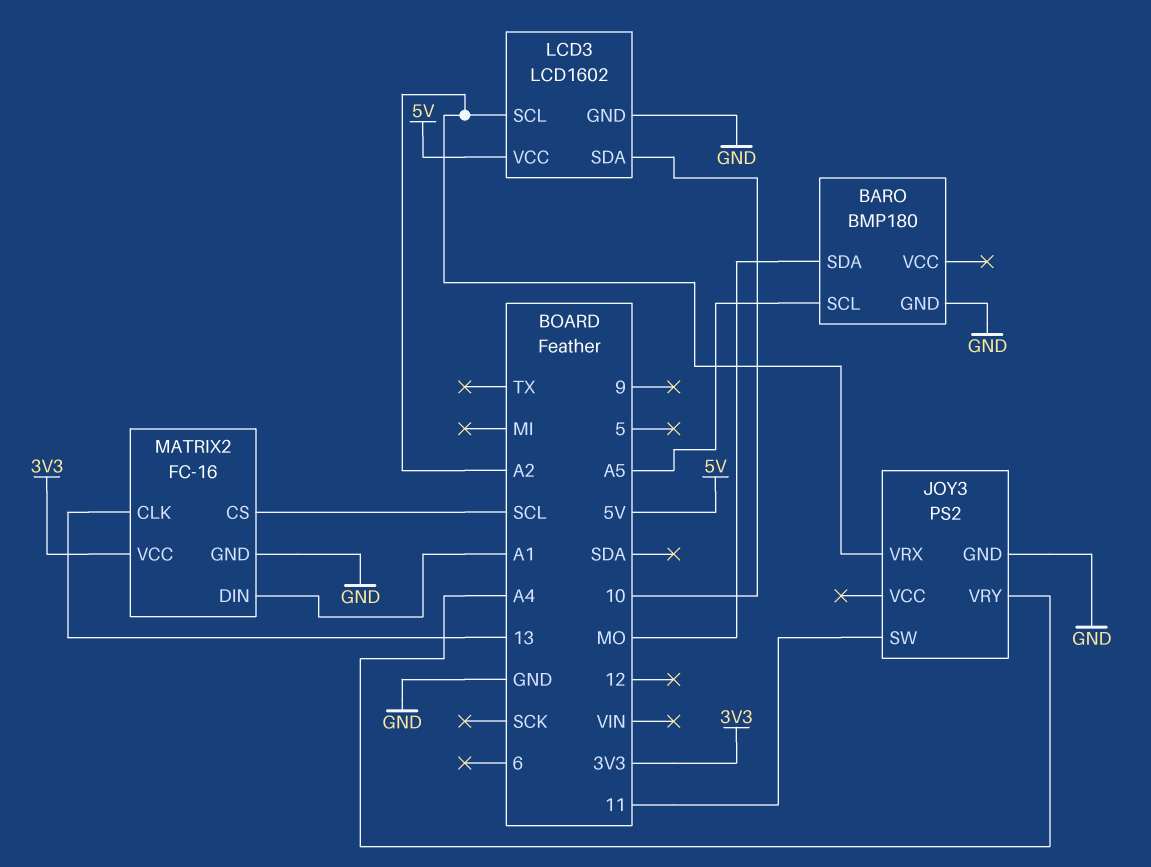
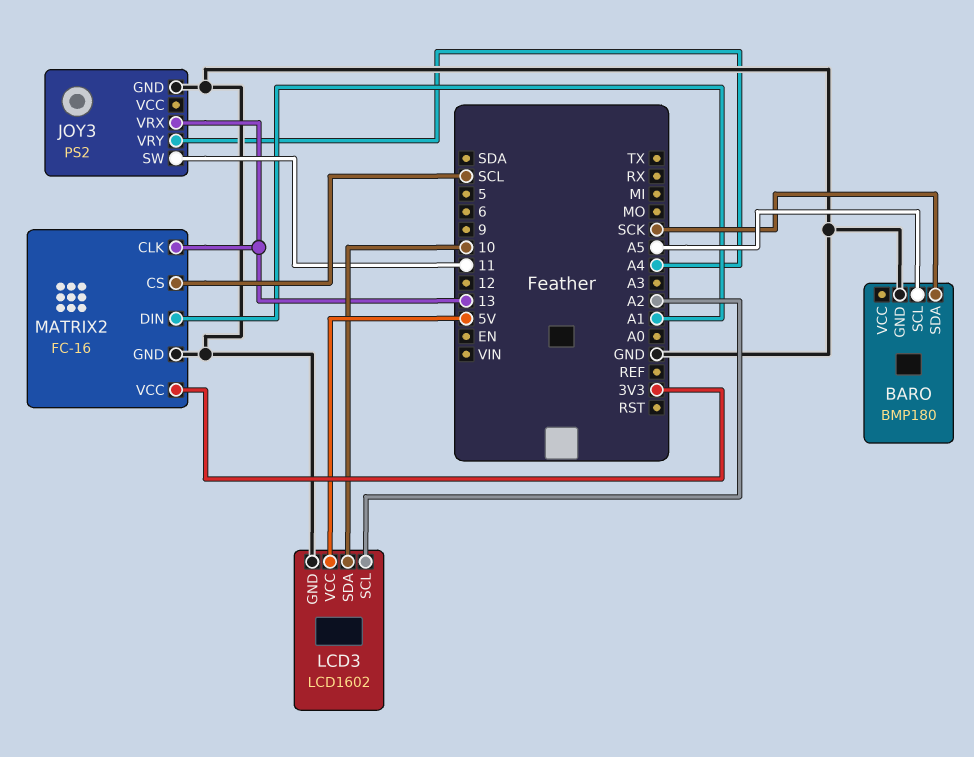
BARO pin SDA: MO -> SCK
JOY3 pin VRX: A2 -> 13

